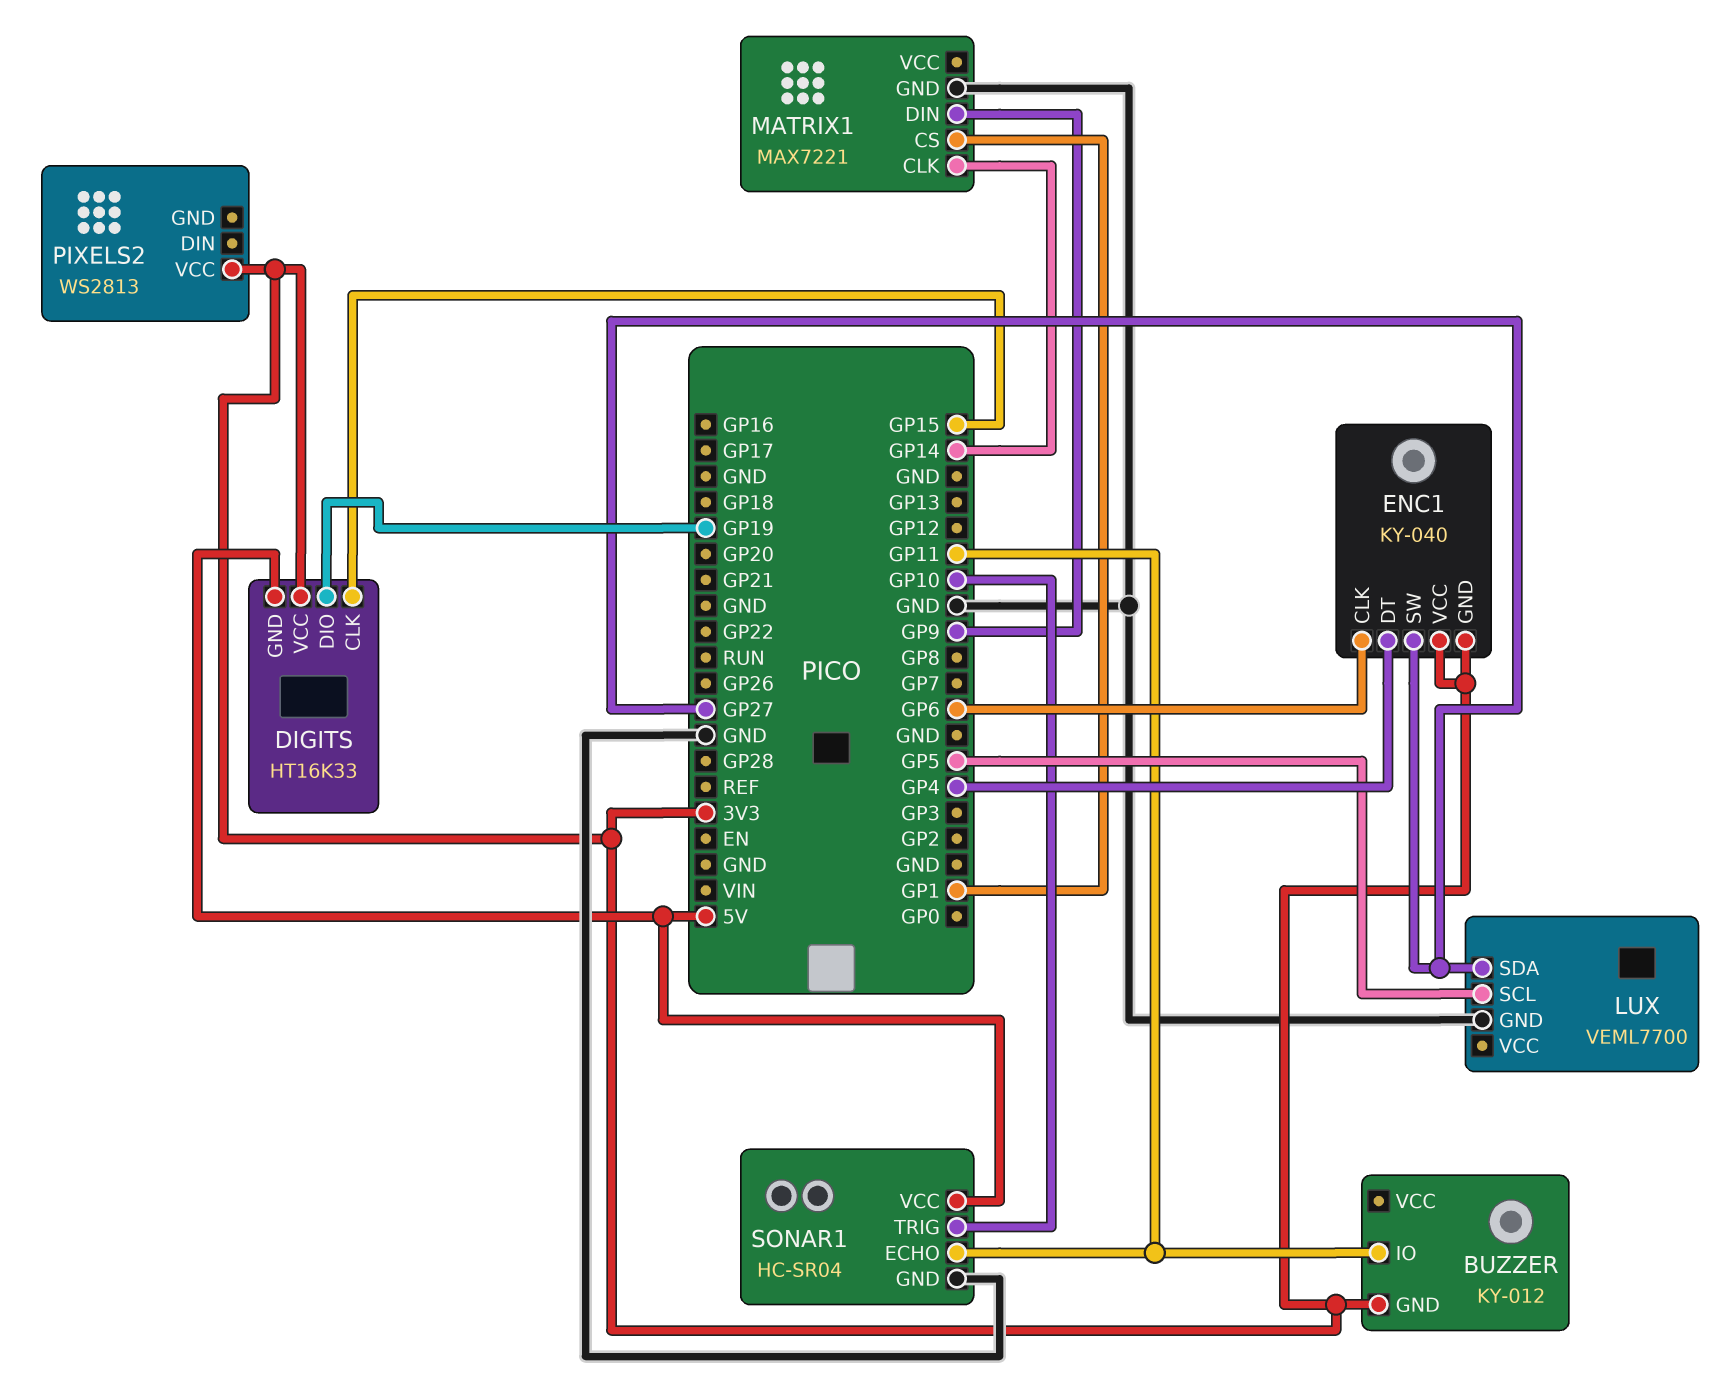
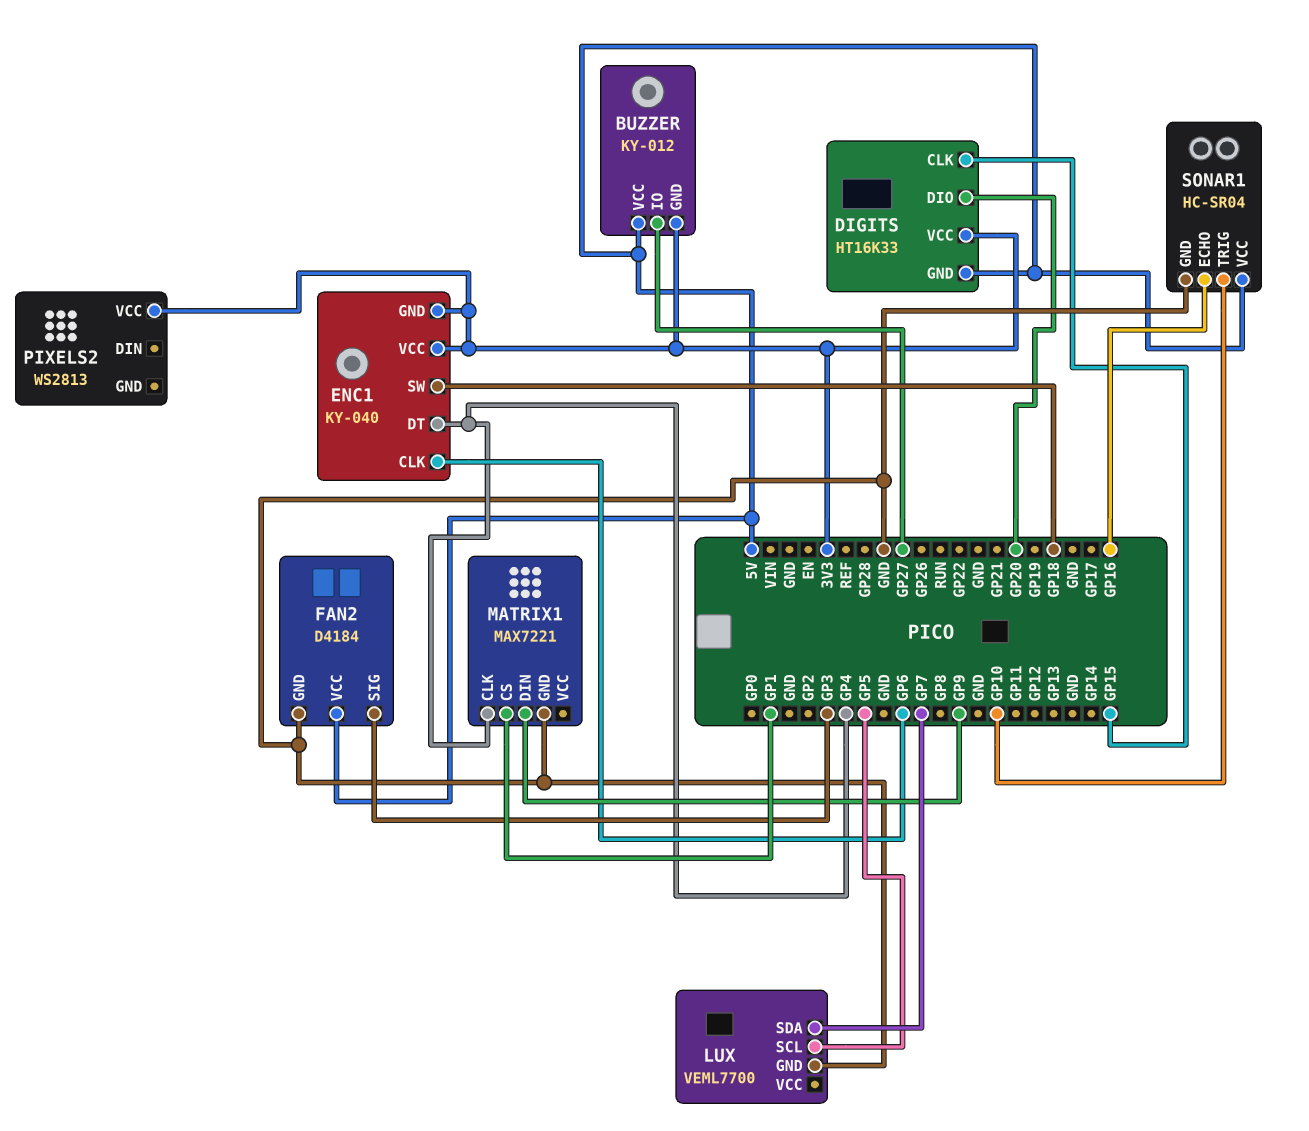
BUZZER pin IO: GP11 -> GP27
BUZZER pin VCC: none -> 5V
DIGITS pin DIO: GP19 -> GP20
ENC1 pin SW: GP27 -> GP18
FAN2: none -> D4184
FAN2 pin GND: none -> GND
FAN2 pin SIG: none -> GP3
FAN2 pin VCC: none -> 5V
LUX pin SDA: GP27 -> GP7
MATRIX1 pin CLK: GP14 -> GP4
SONAR1 pin ECHO: GP11 -> GP16

